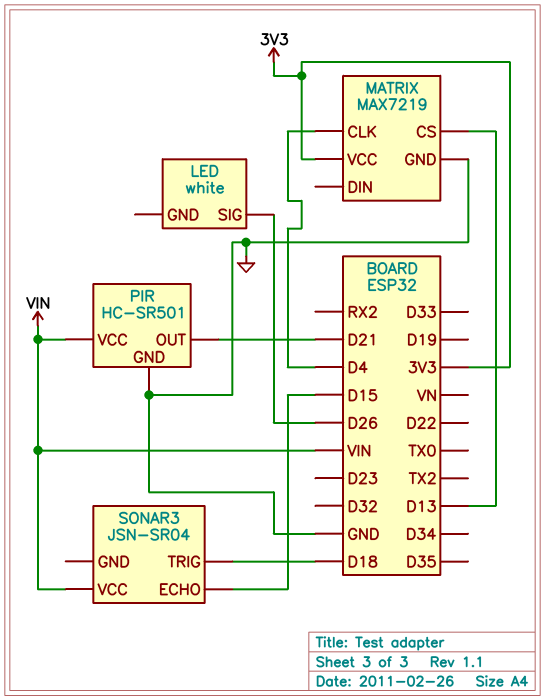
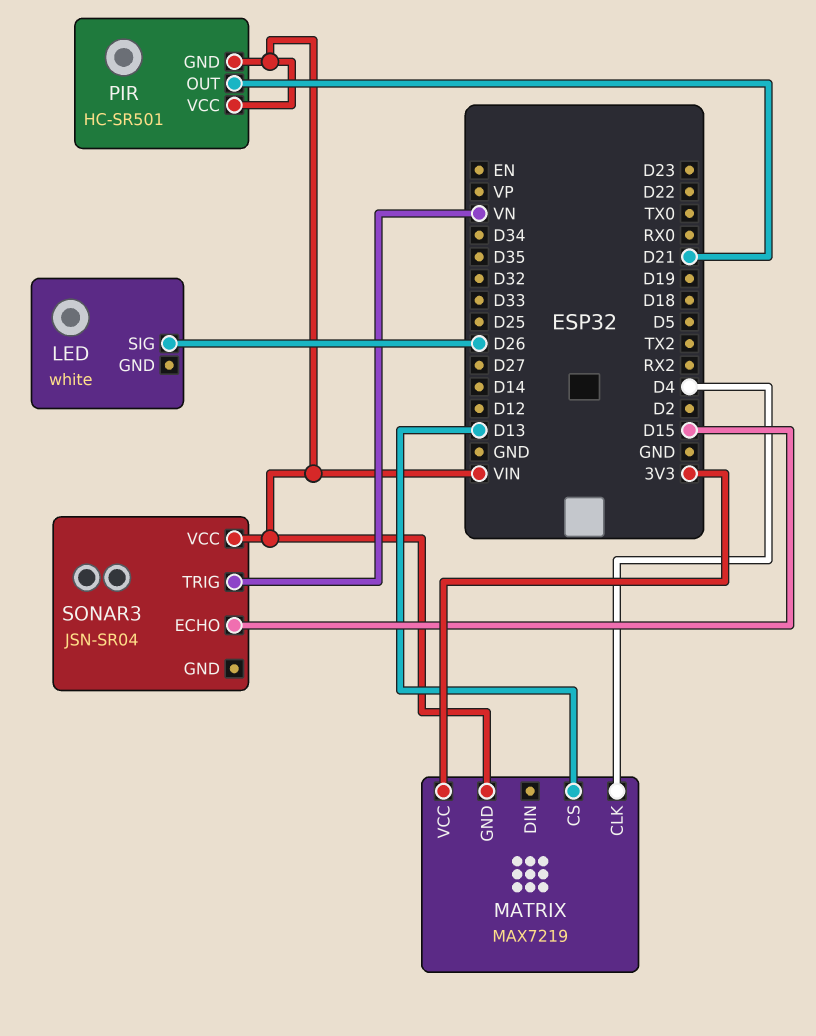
MATRIX pin GND: GND -> VIN
PIR pin GND: GND -> VIN
SONAR3 pin TRIG: D18 -> VN

